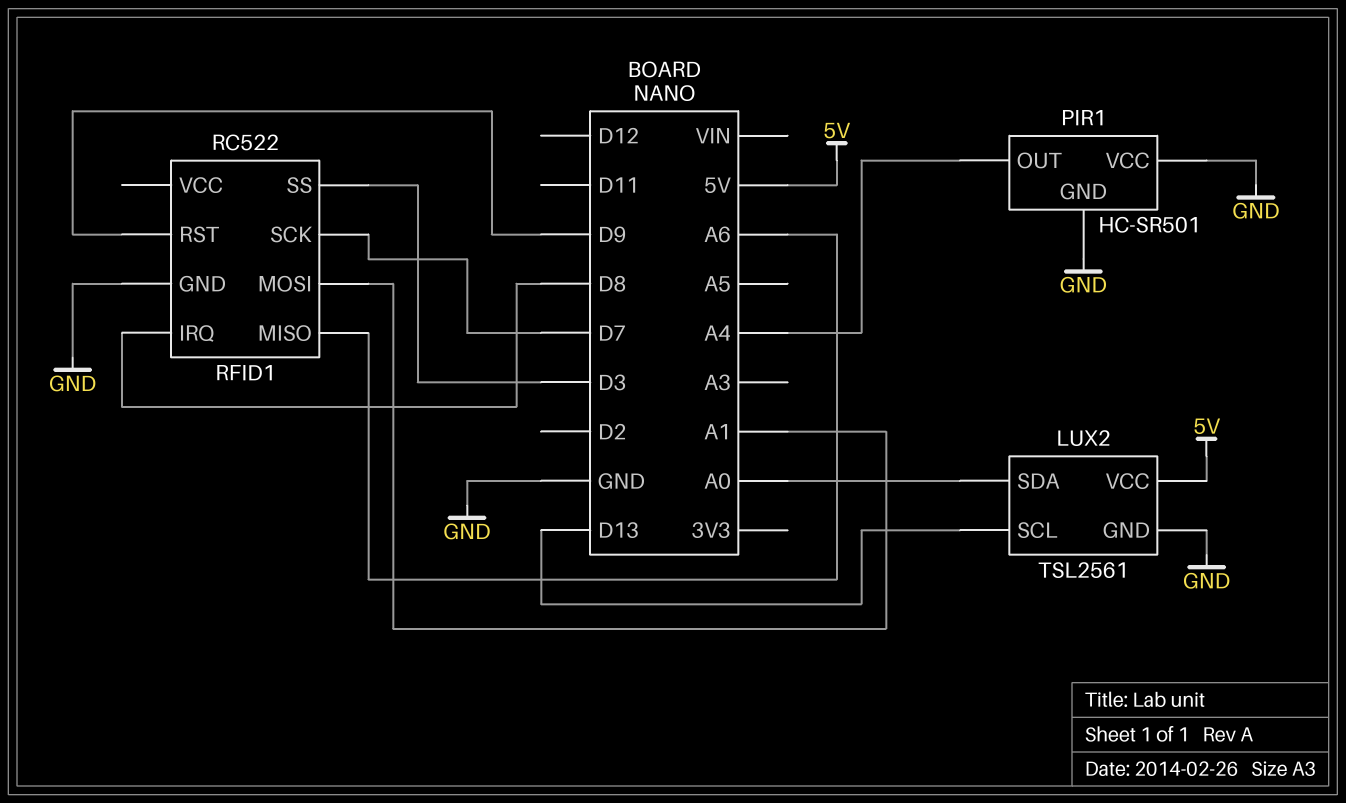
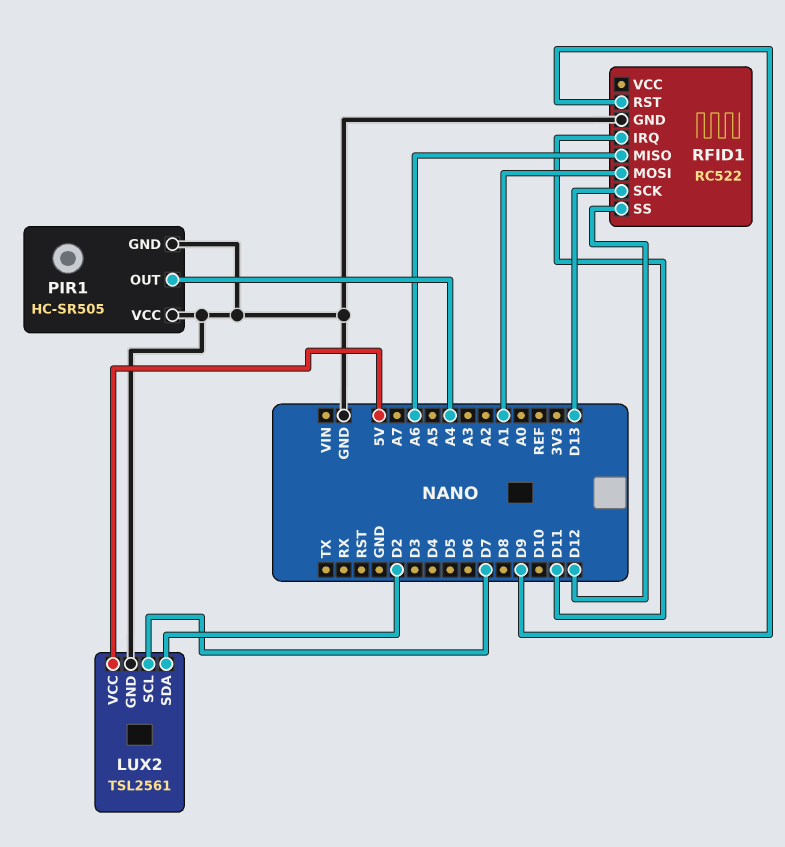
LUX2 pin SCL: D13 -> D7
LUX2 pin SDA: A0 -> D2
PIR1: HC-SR501 -> HC-SR505
RFID1 pin IRQ: D8 -> D11
RFID1 pin SCK: D7 -> D13
RFID1 pin SS: D3 -> D12

